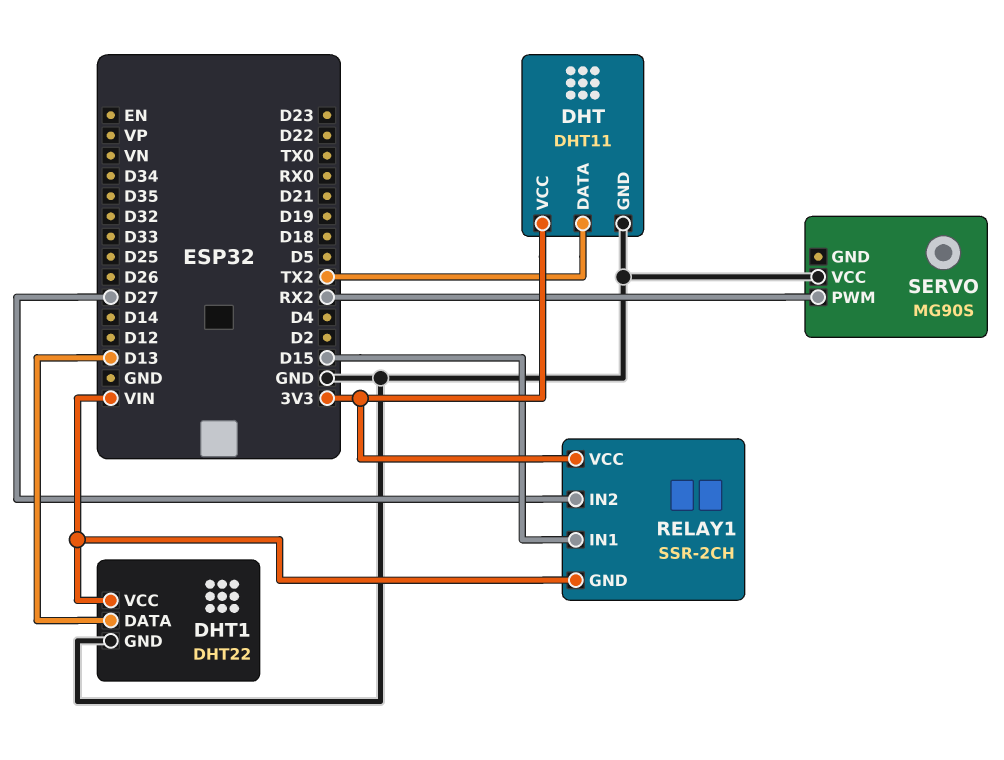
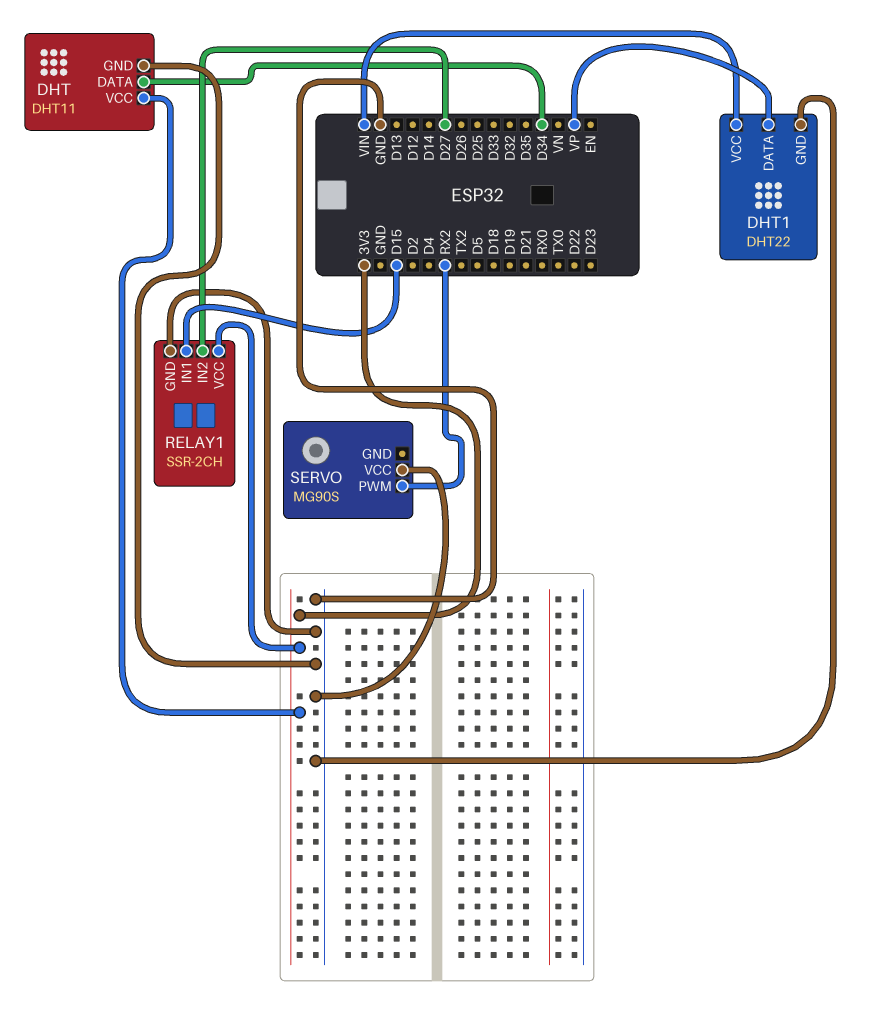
DHT pin DATA: TX2 -> D34
DHT1 pin DATA: D13 -> VP
RELAY1 pin GND: VIN -> GND

